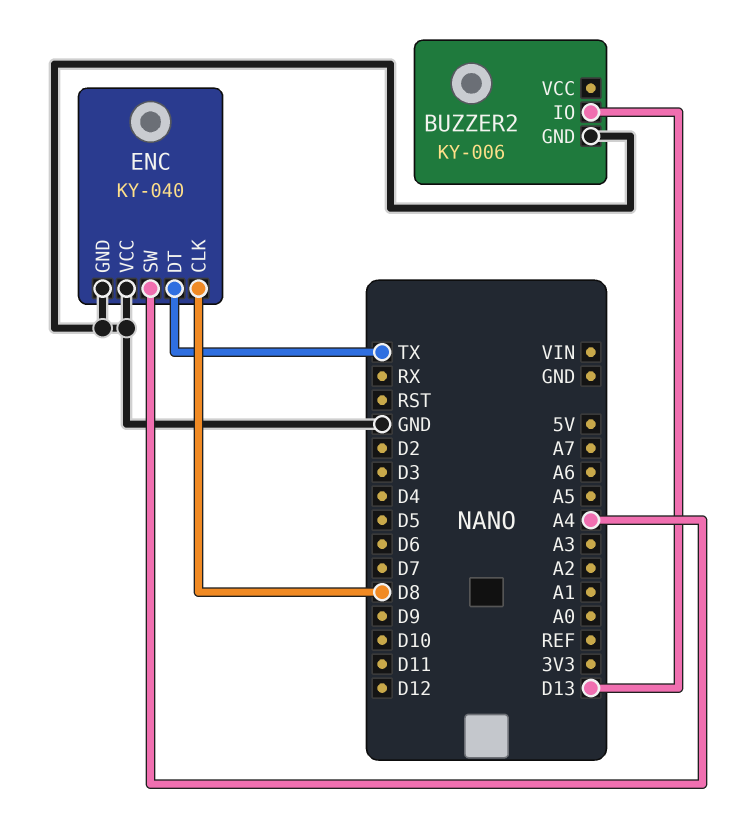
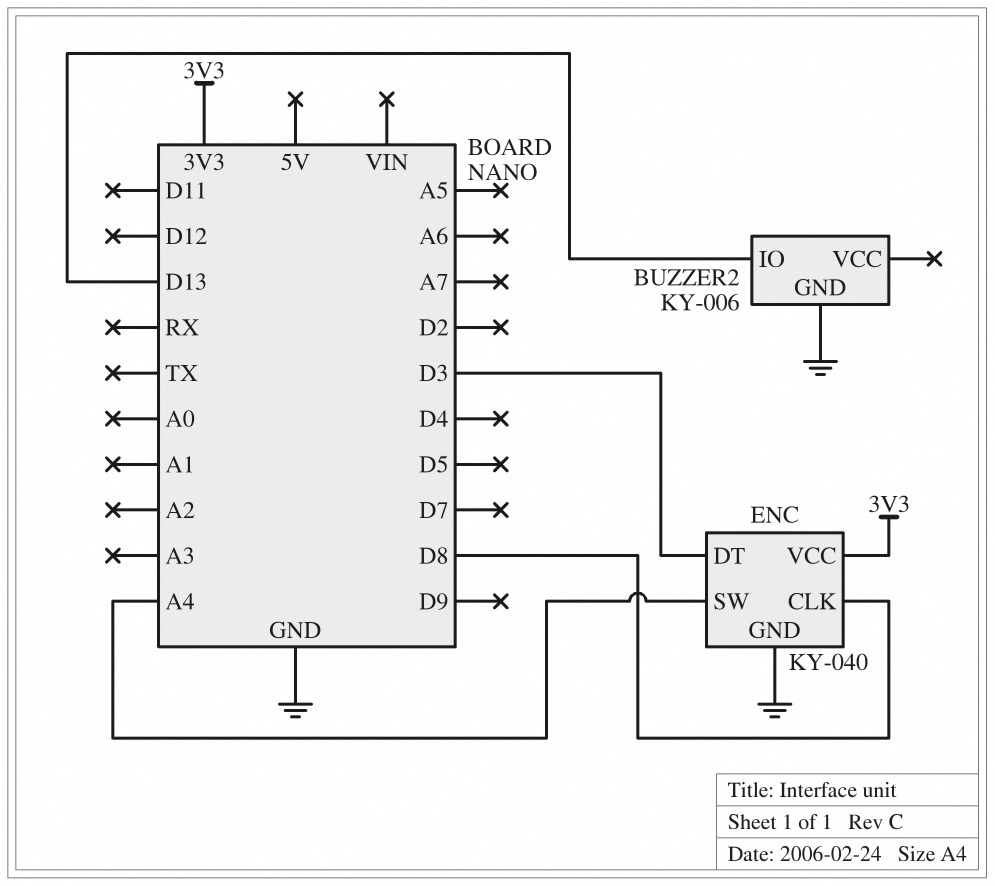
ENC pin DT: TX -> D3
ENC pin VCC: GND -> 3V3

